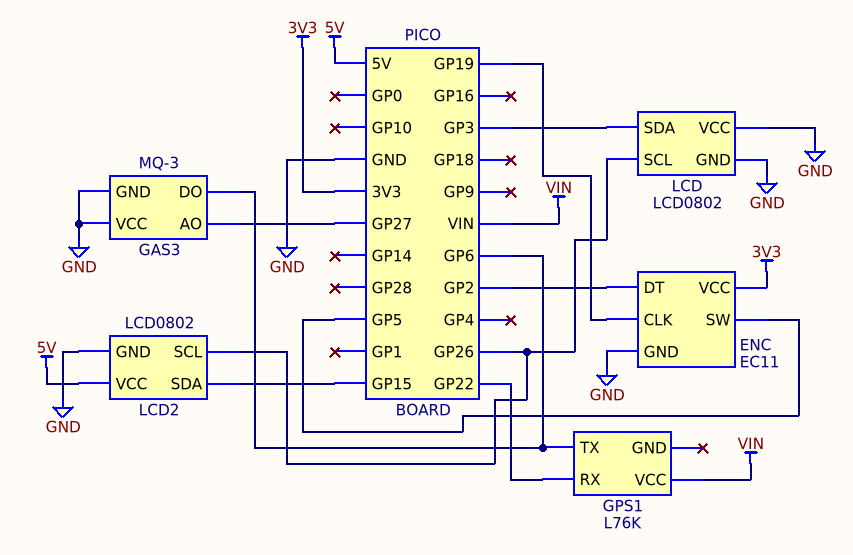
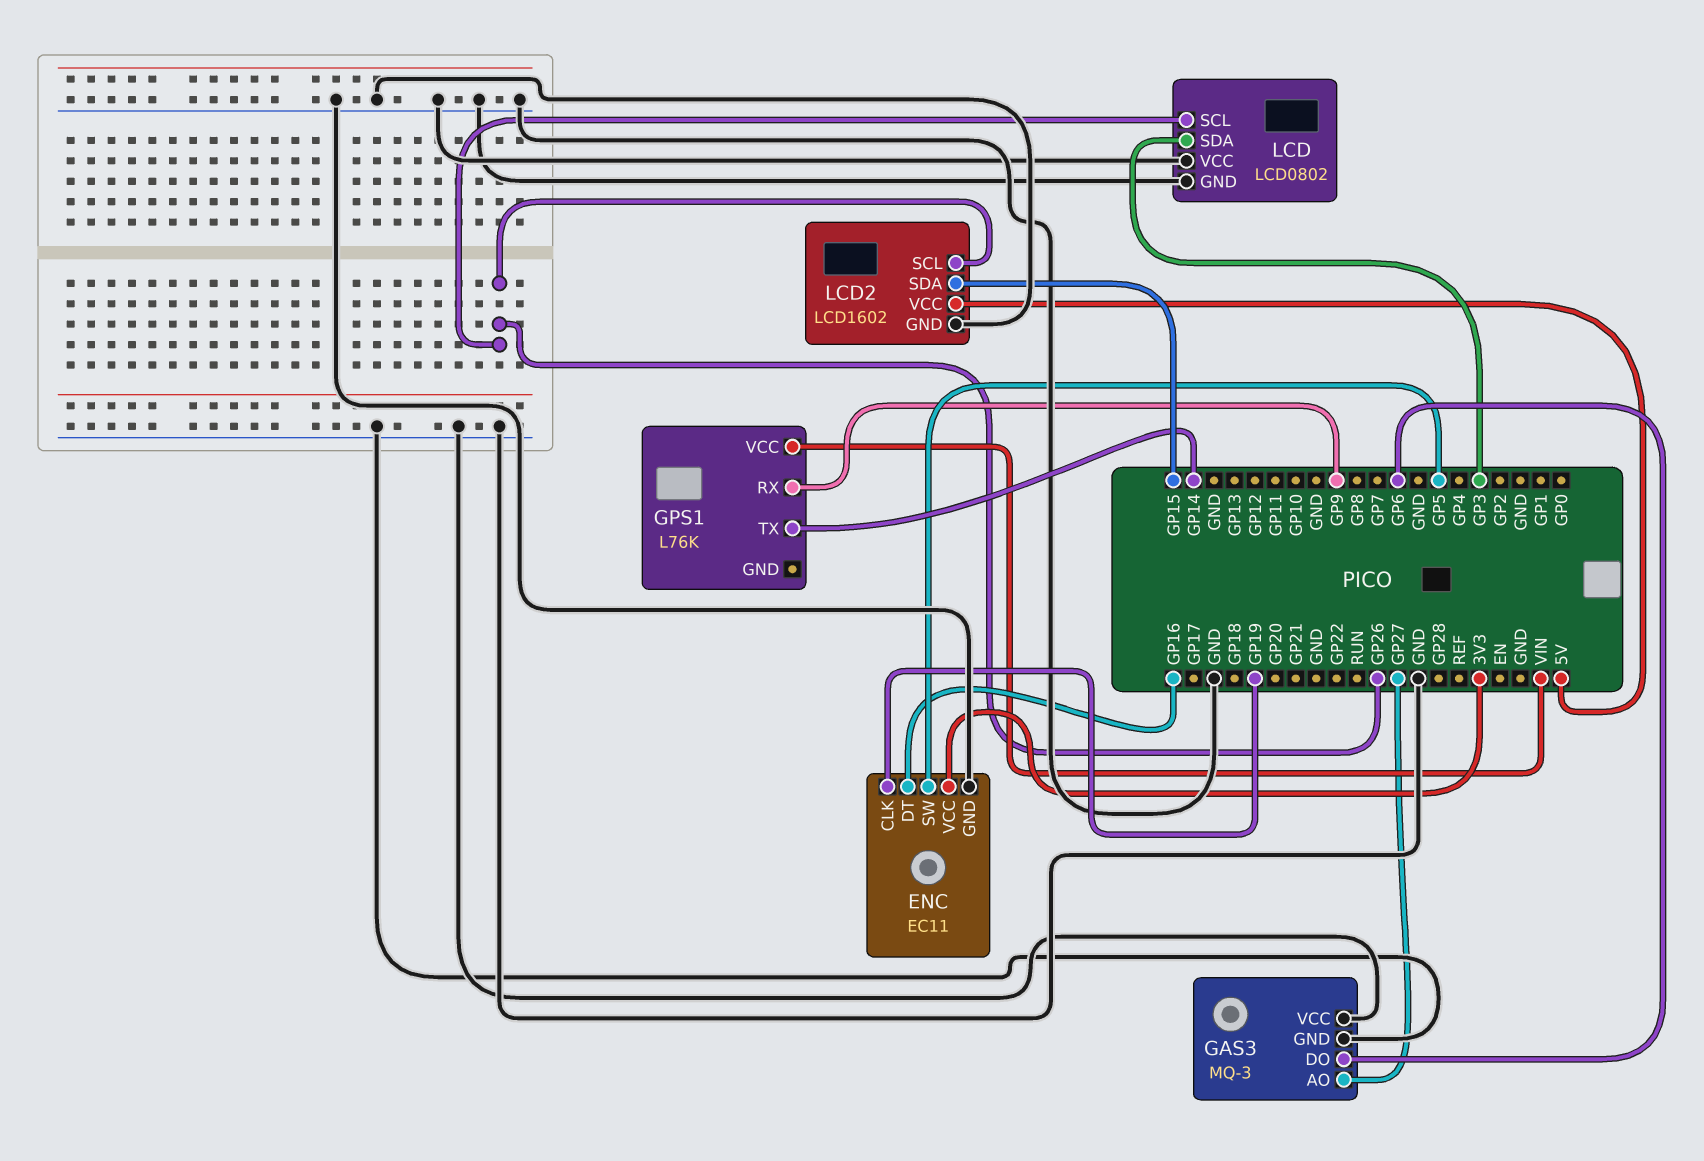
ENC pin DT: GP2 -> GP16
GPS1 pin RX: GP22 -> GP9
GPS1 pin TX: GP6 -> GP14
LCD2: LCD0802 -> LCD1602

